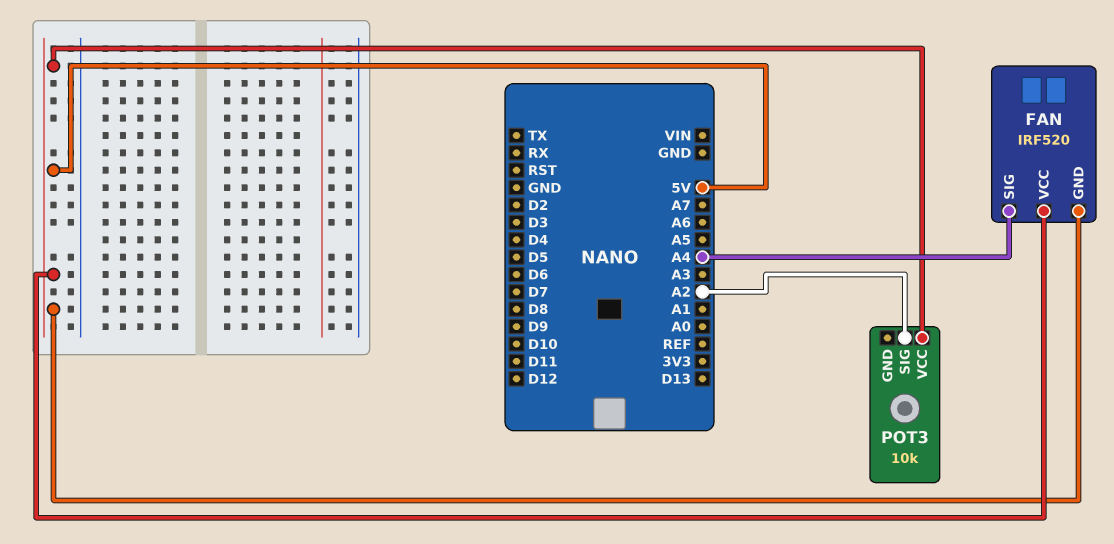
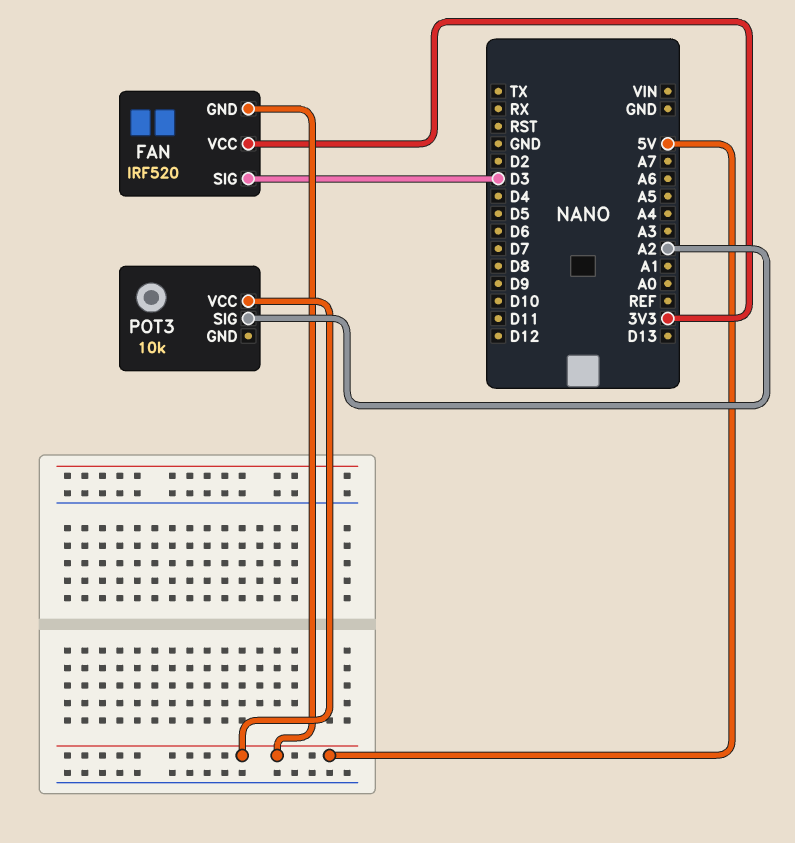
FAN pin SIG: A4 -> D3
FAN pin VCC: 5V -> 3V3

